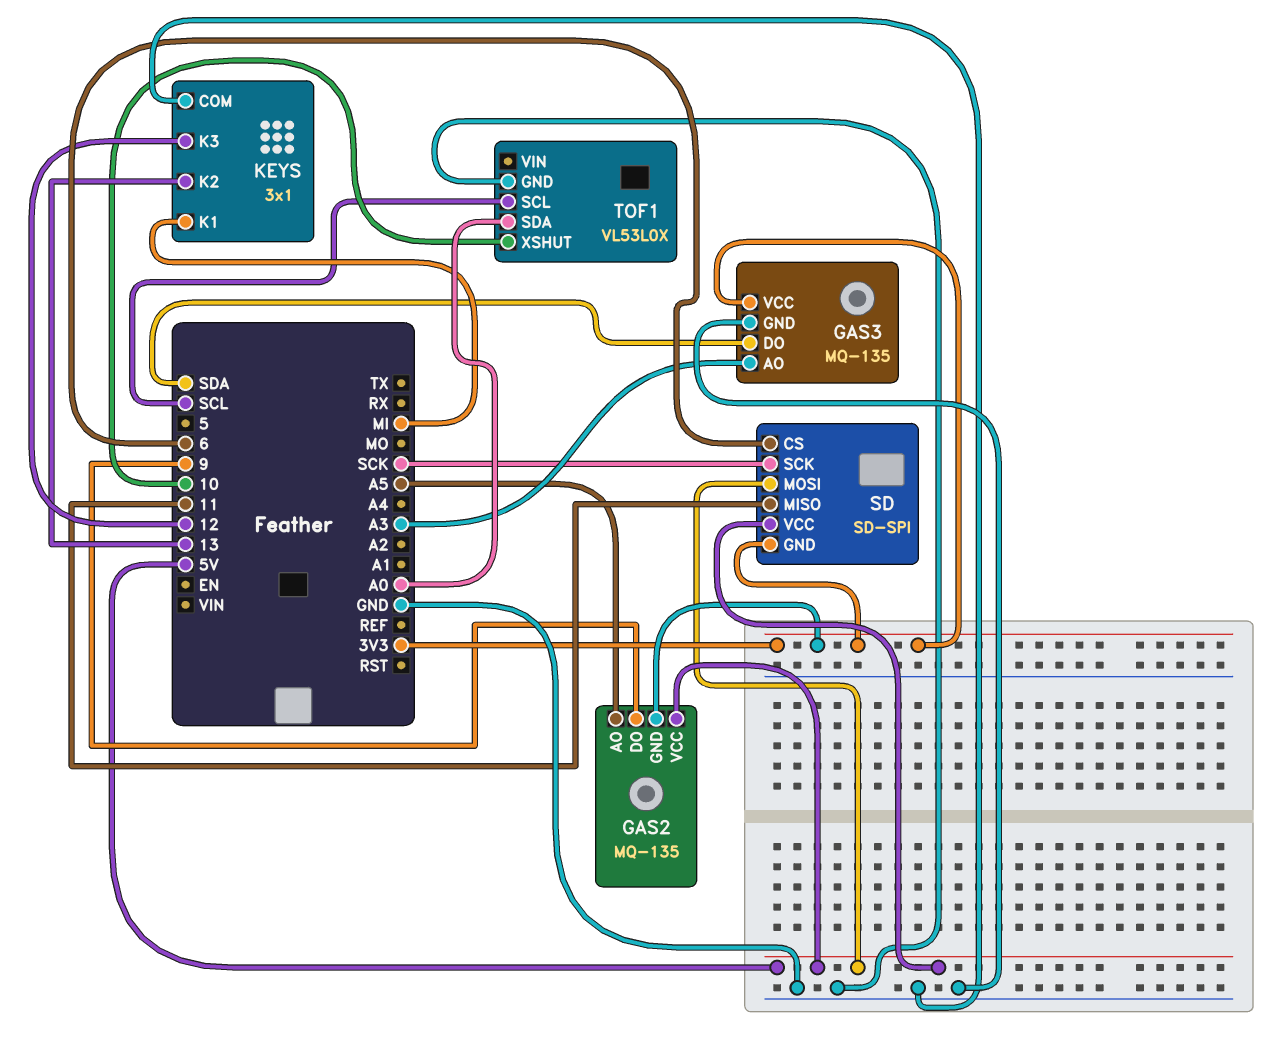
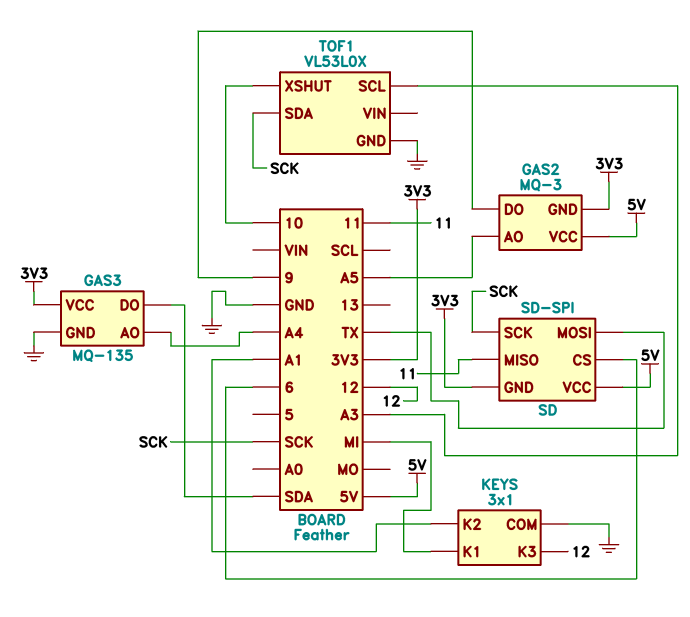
GAS2: MQ-135 -> MQ-3
GAS3 pin AO: A3 -> A4
KEYS pin K2: 13 -> A1
SD pin MOSI: 5V -> TX
TOF1 pin SCL: SCL -> A3
TOF1 pin SDA: A0 -> SCK

